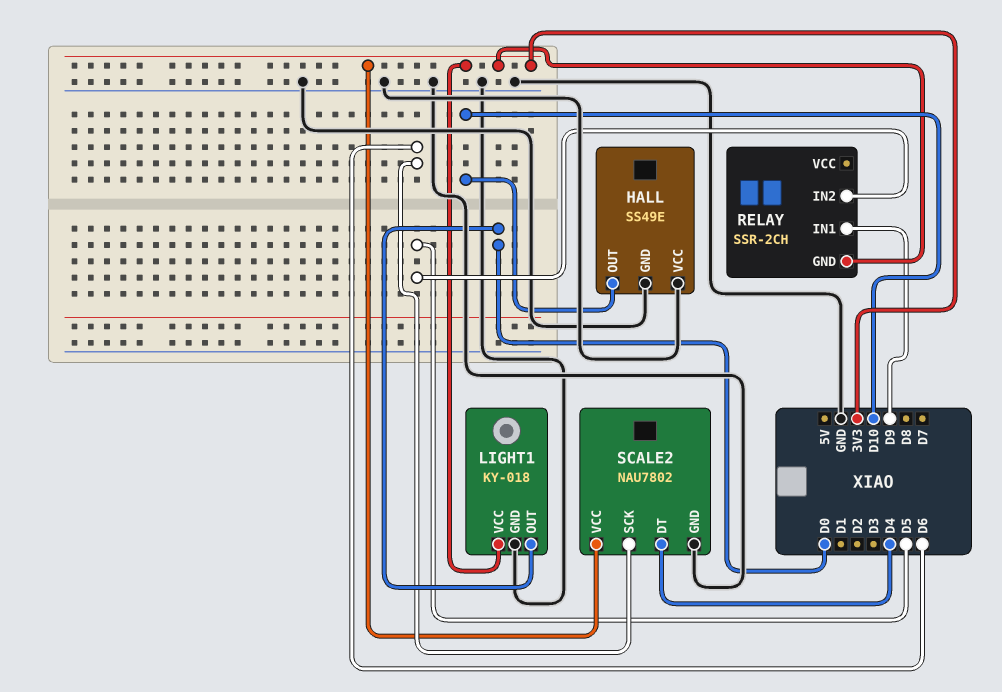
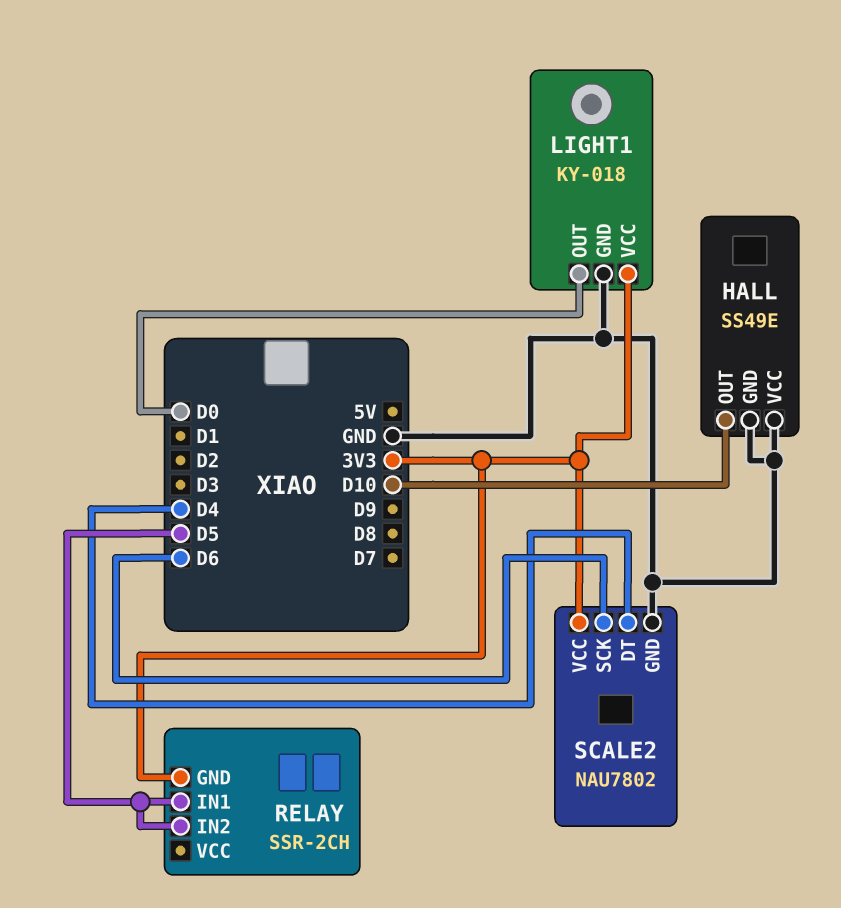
RELAY pin IN1: D9 -> D5

